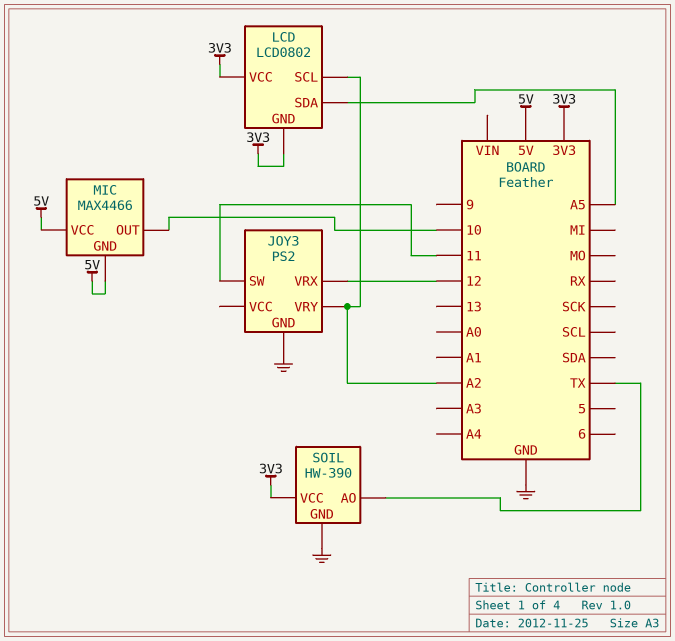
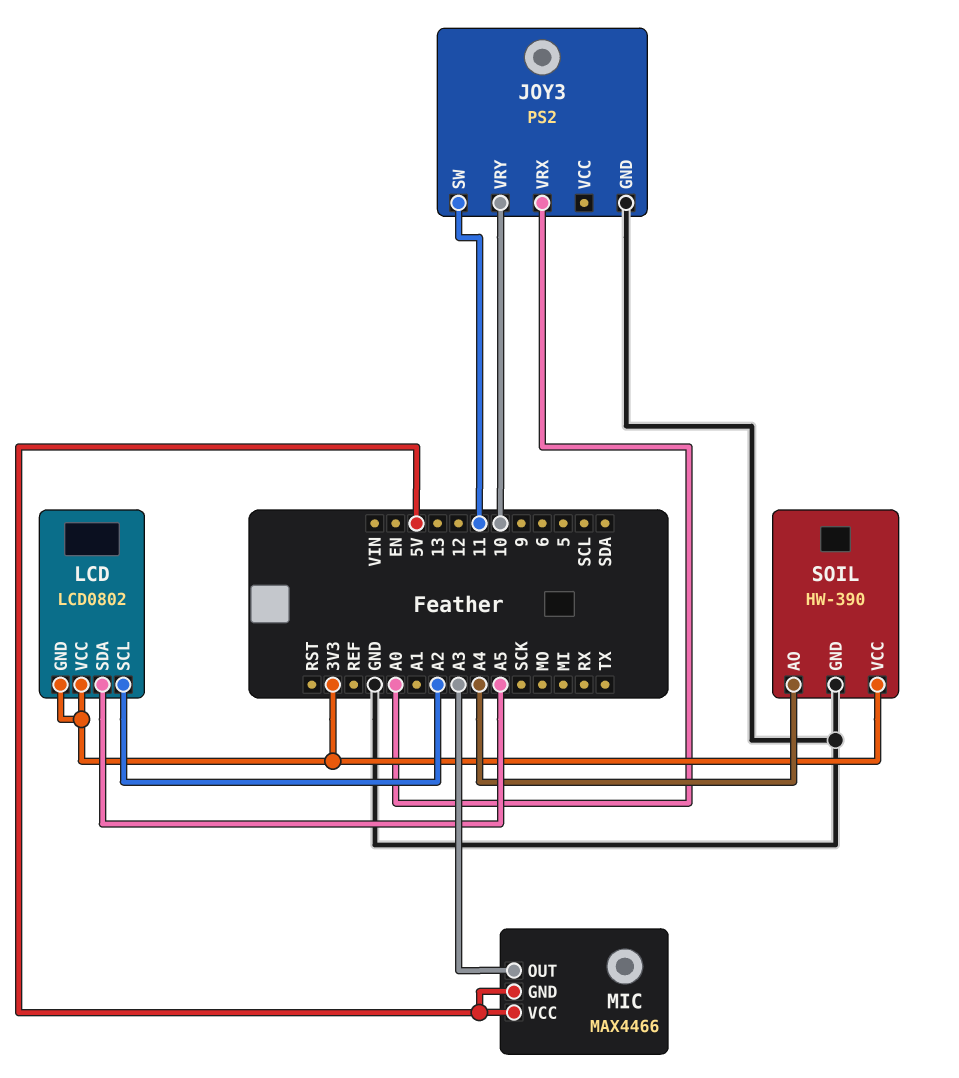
JOY3 pin VRX: 12 -> A0
JOY3 pin VRY: A2 -> 10
MIC pin OUT: 10 -> A3
SOIL pin AO: TX -> A4

